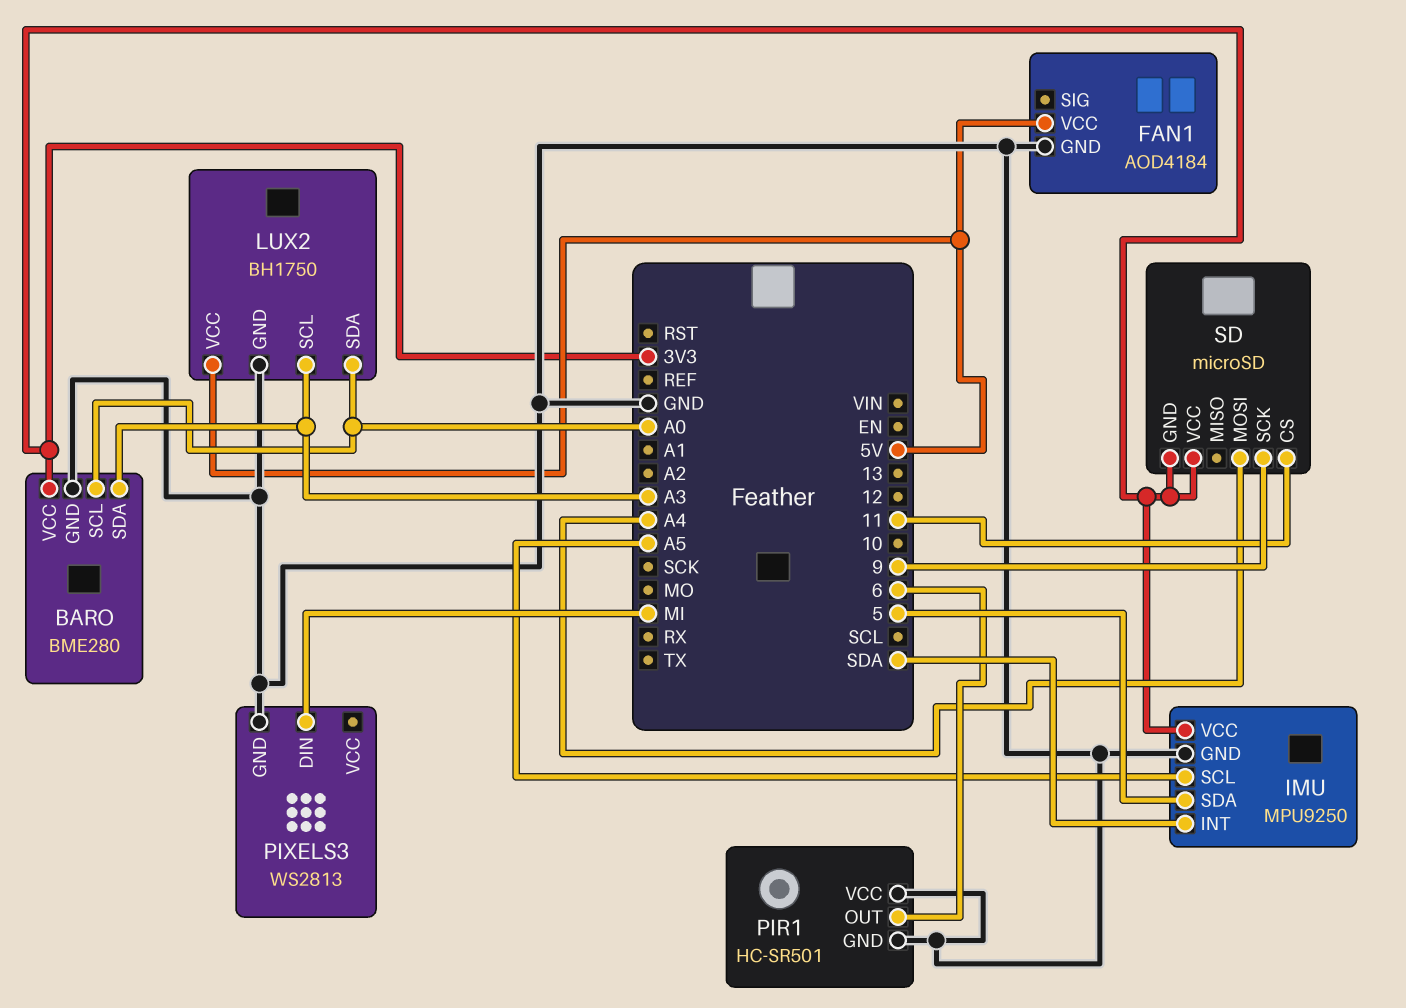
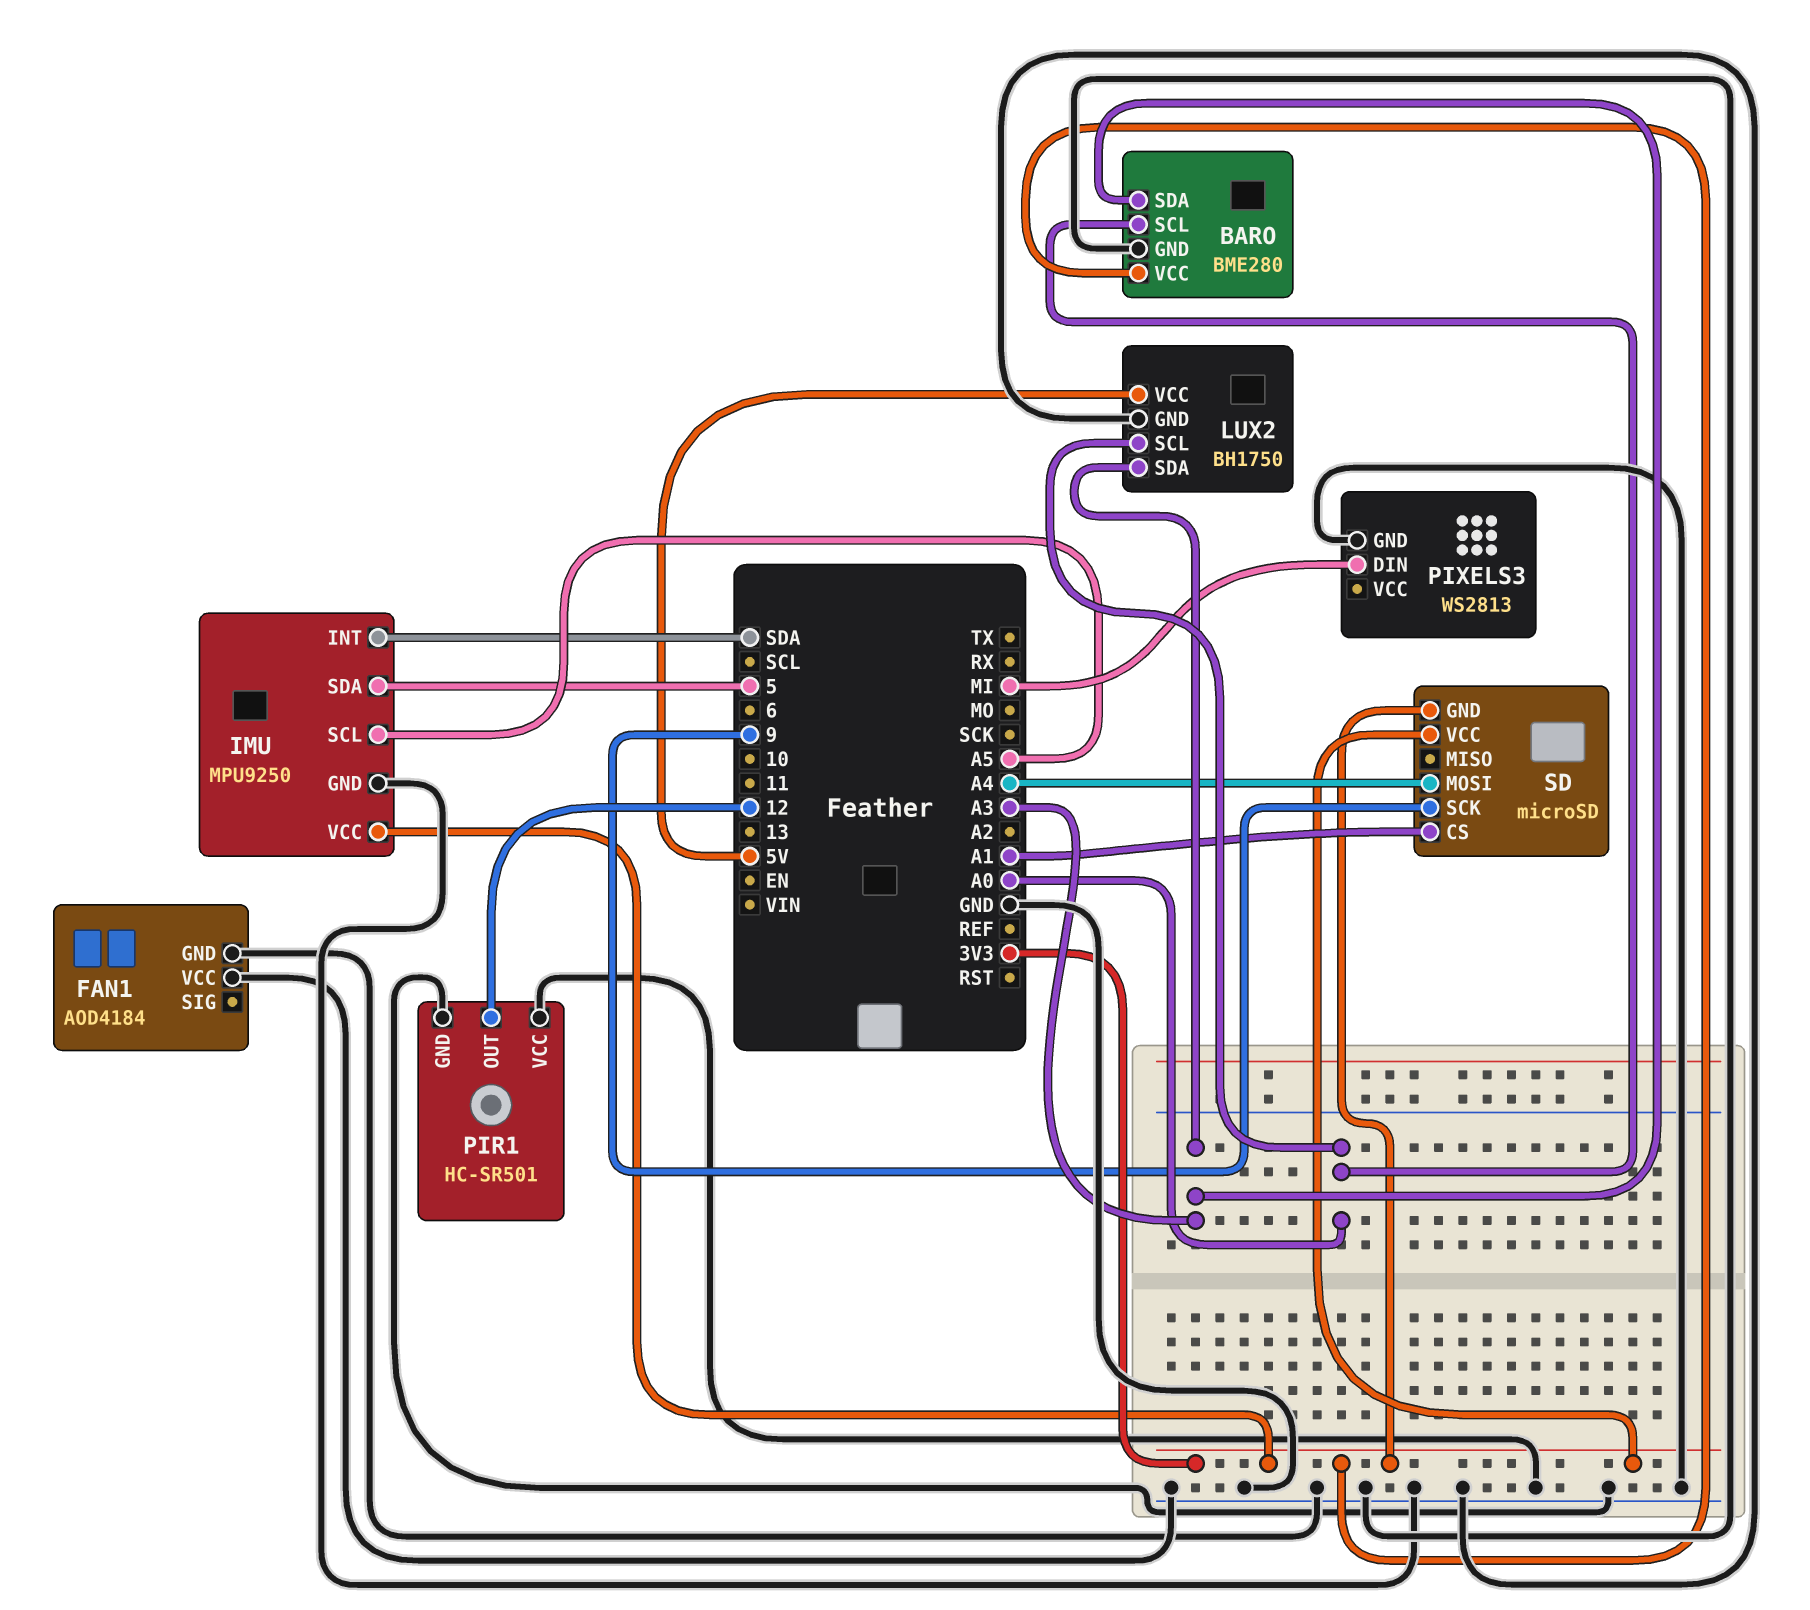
FAN1 pin VCC: 5V -> GND
LUX2 pin SCL: A3 -> A0
LUX2 pin SDA: A0 -> A3
PIR1 pin OUT: 6 -> 12
SD pin CS: 11 -> A1

